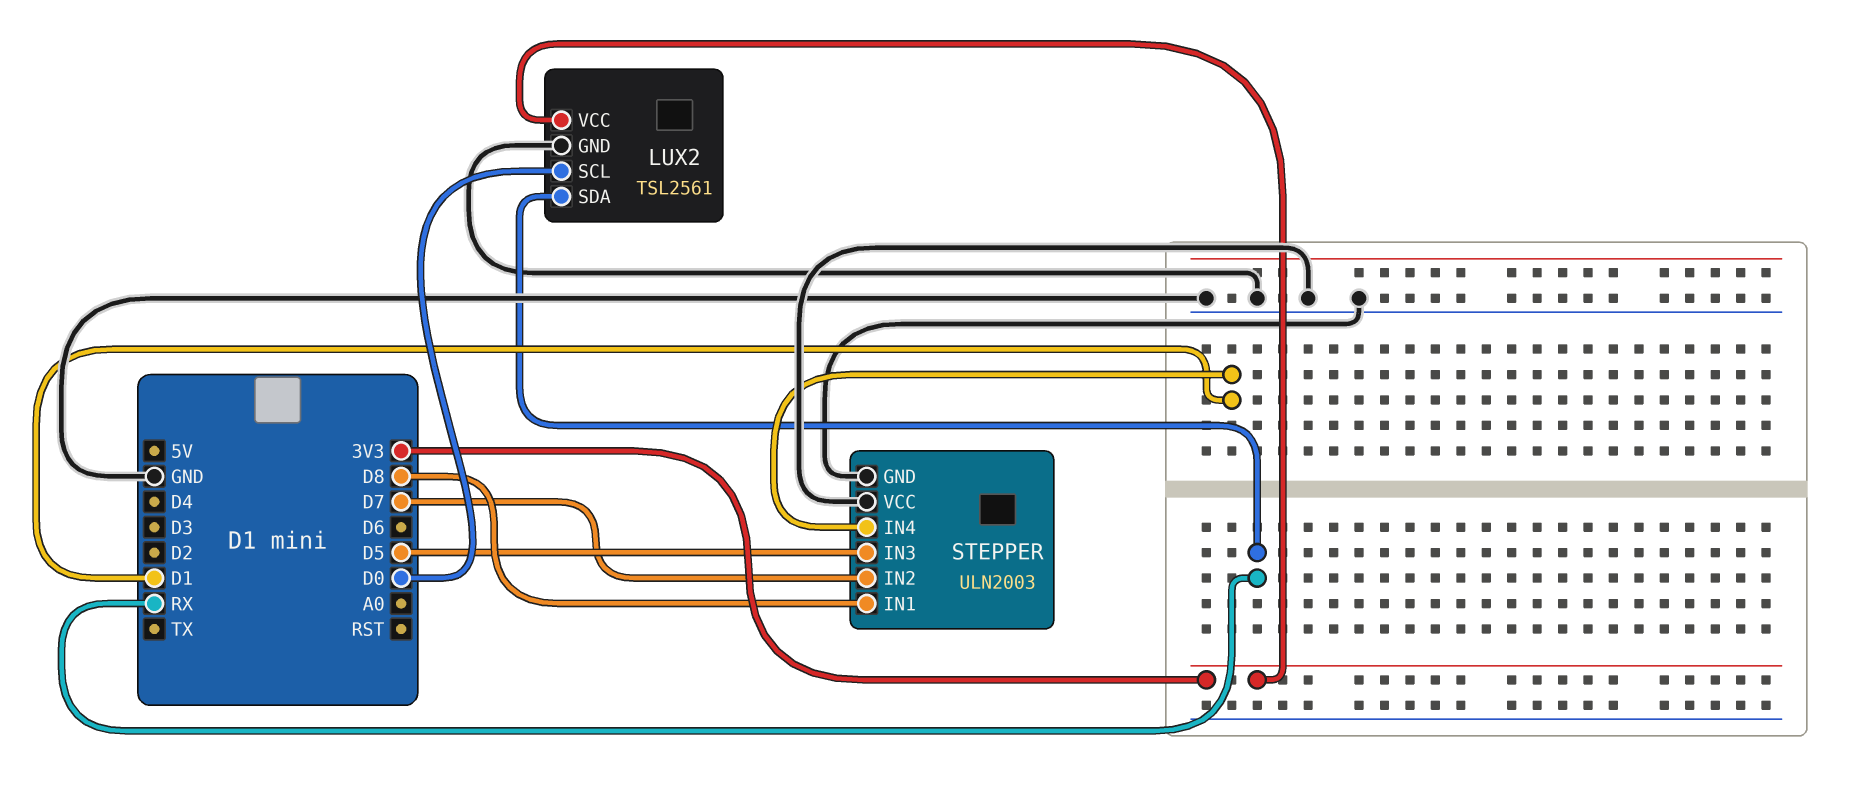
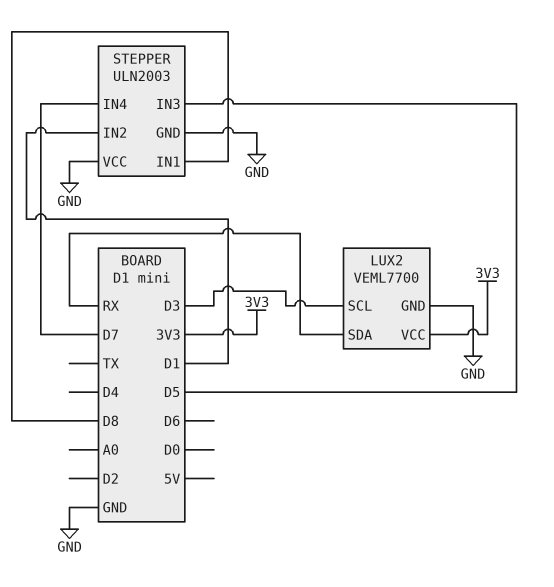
LUX2: TSL2561 -> VEML7700
LUX2 pin SCL: D0 -> D3
STEPPER pin IN2: D7 -> D1
STEPPER pin IN4: D1 -> D7

